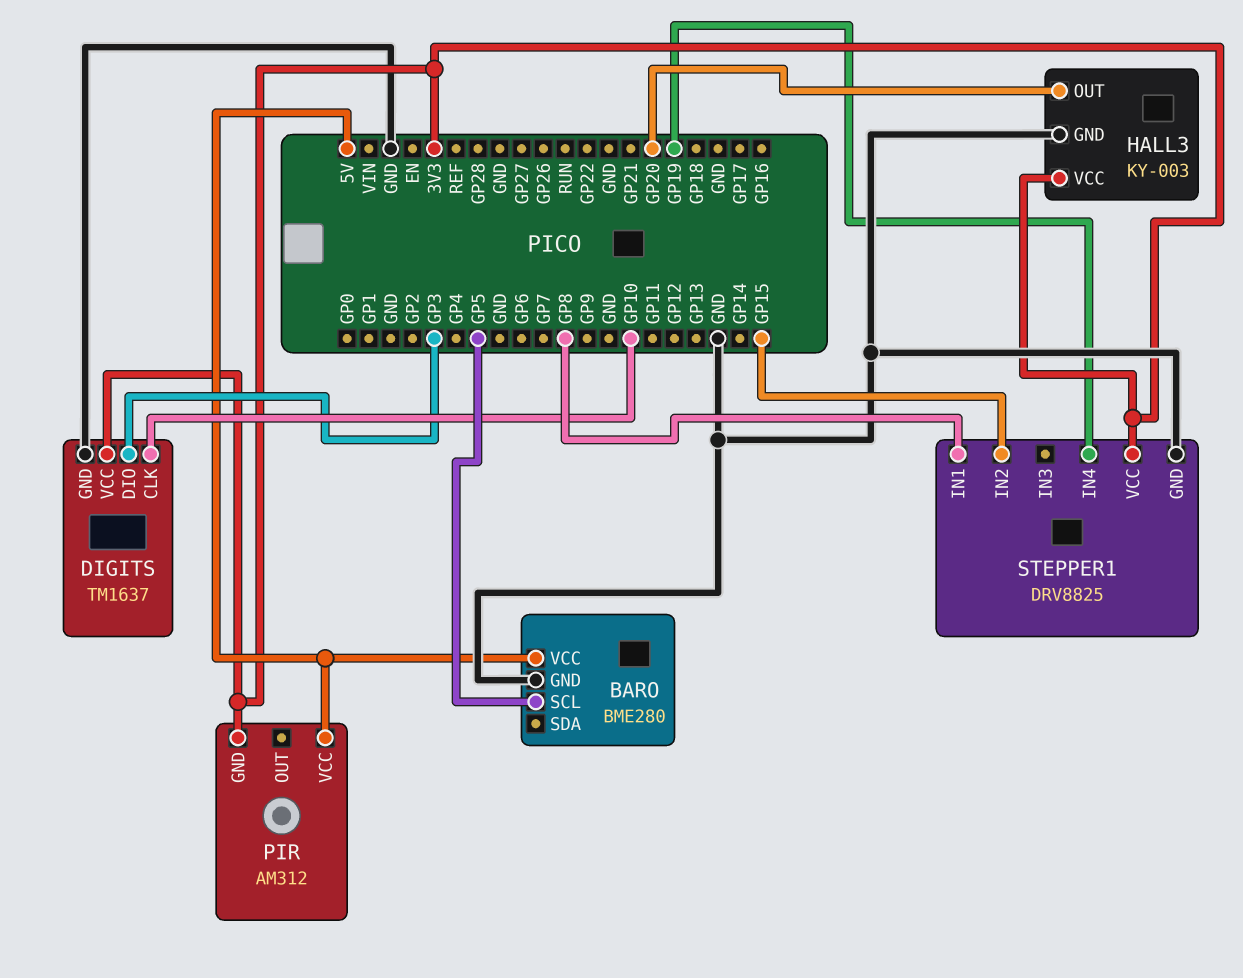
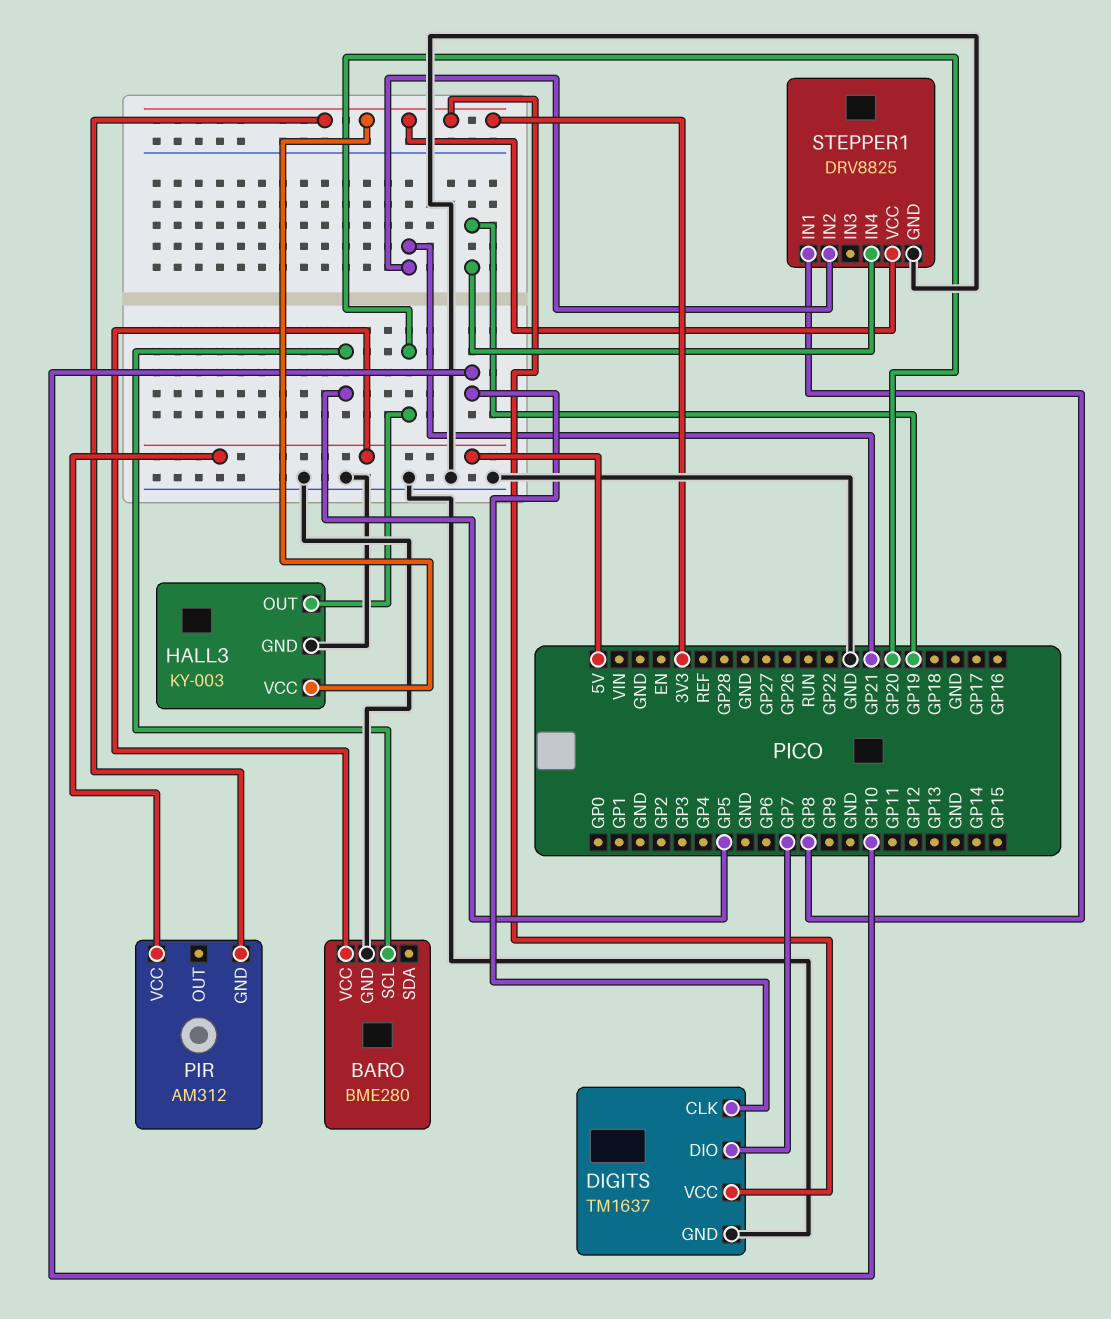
DIGITS pin DIO: GP3 -> GP7
STEPPER1 pin IN2: GP15 -> GP21

